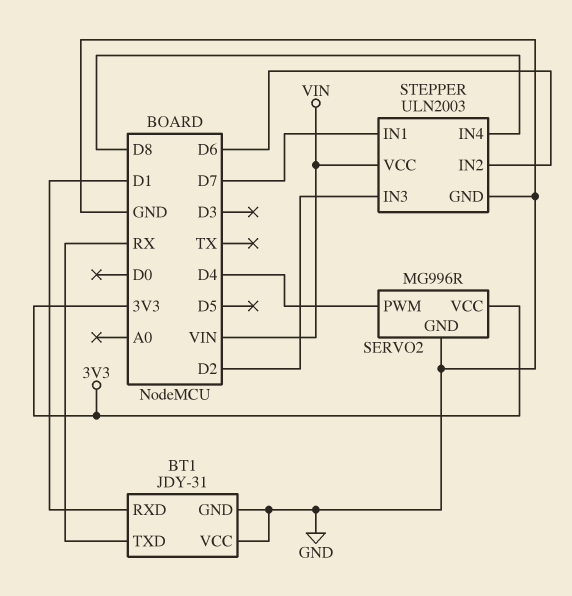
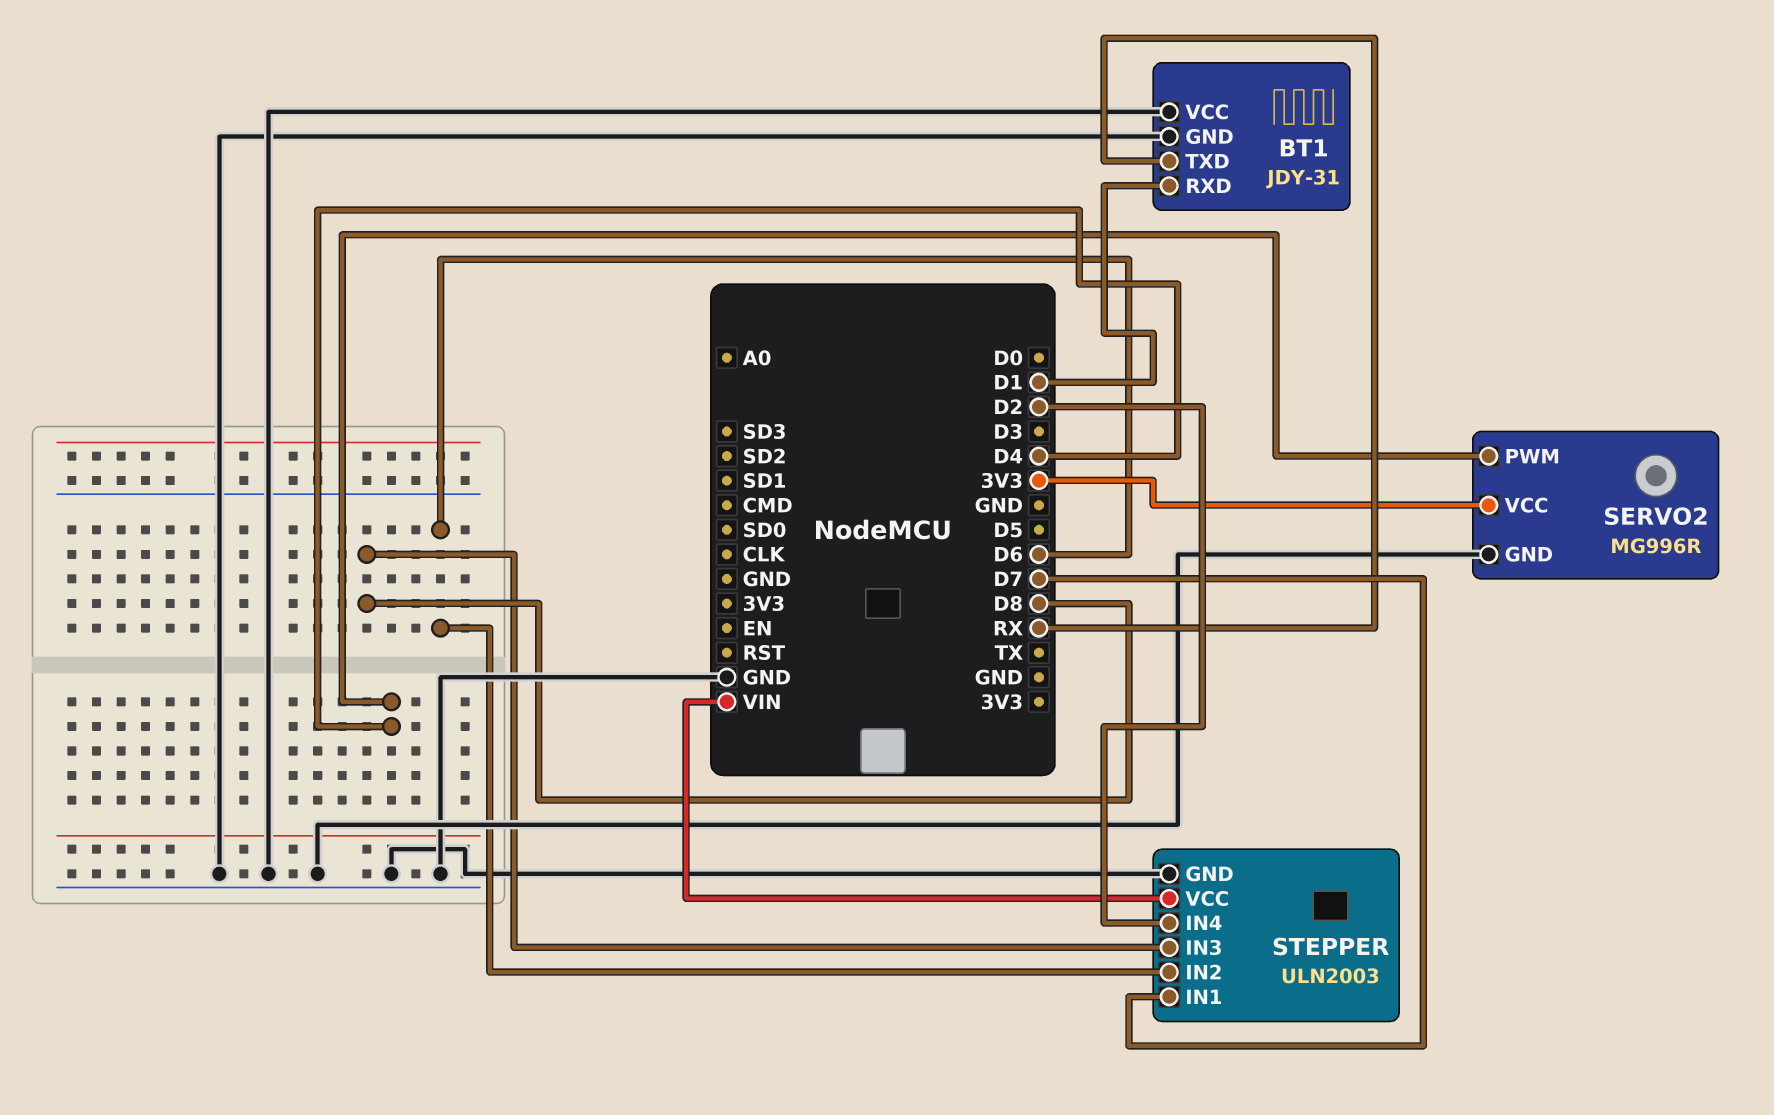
STEPPER pin IN3: D2 -> D8
STEPPER pin IN4: D8 -> D2

